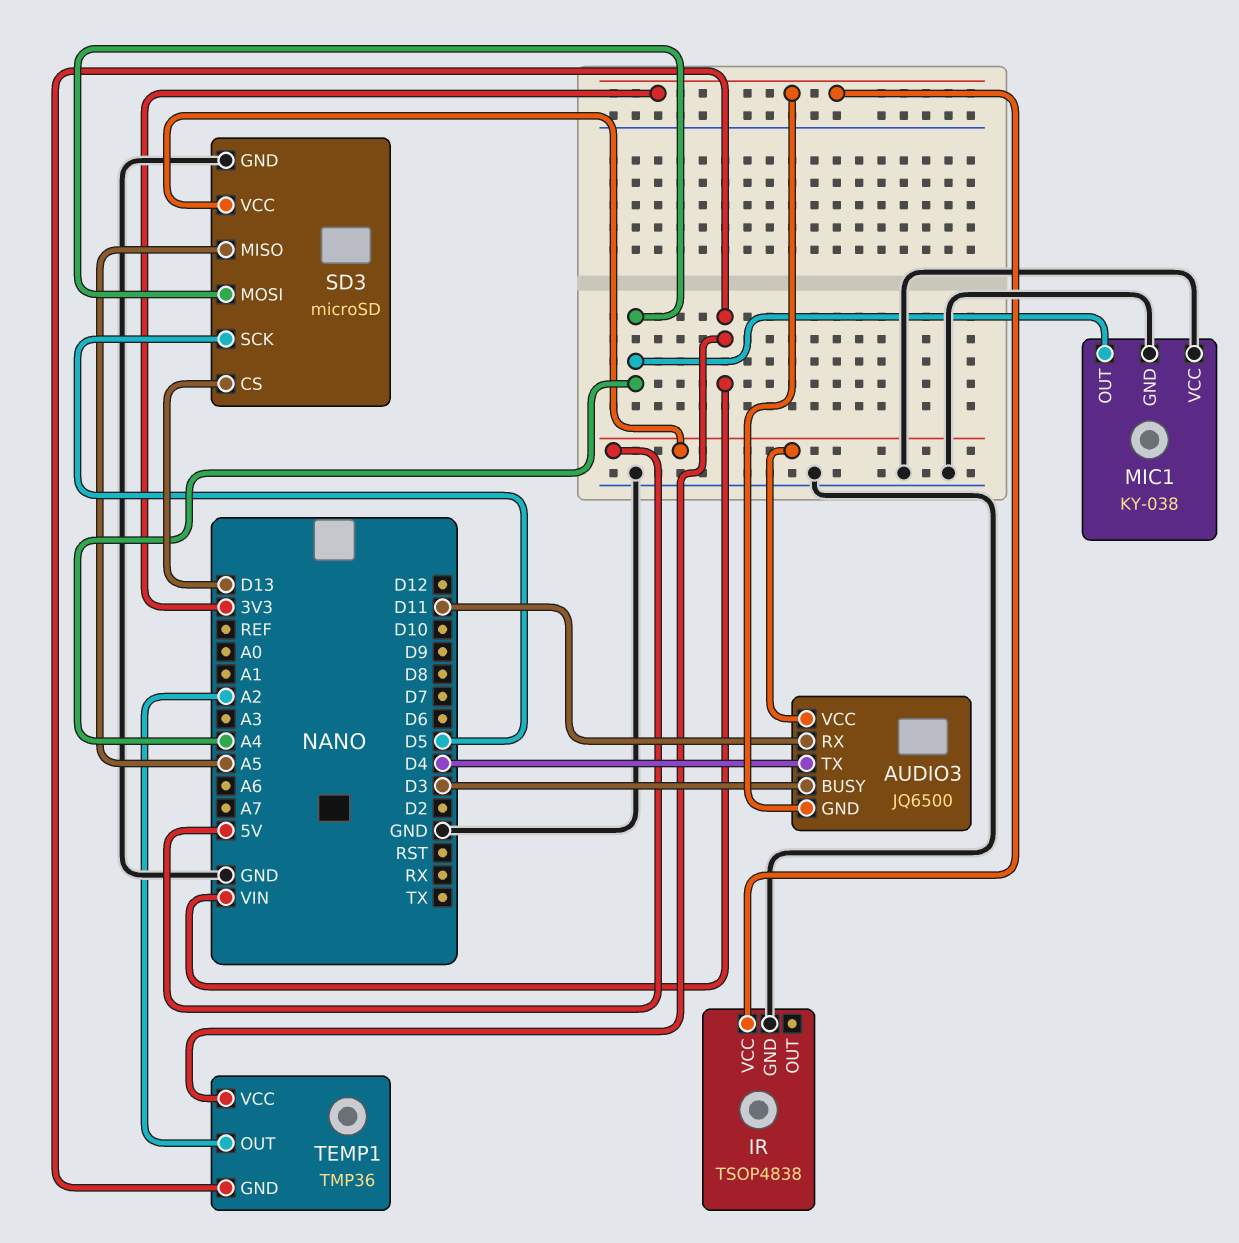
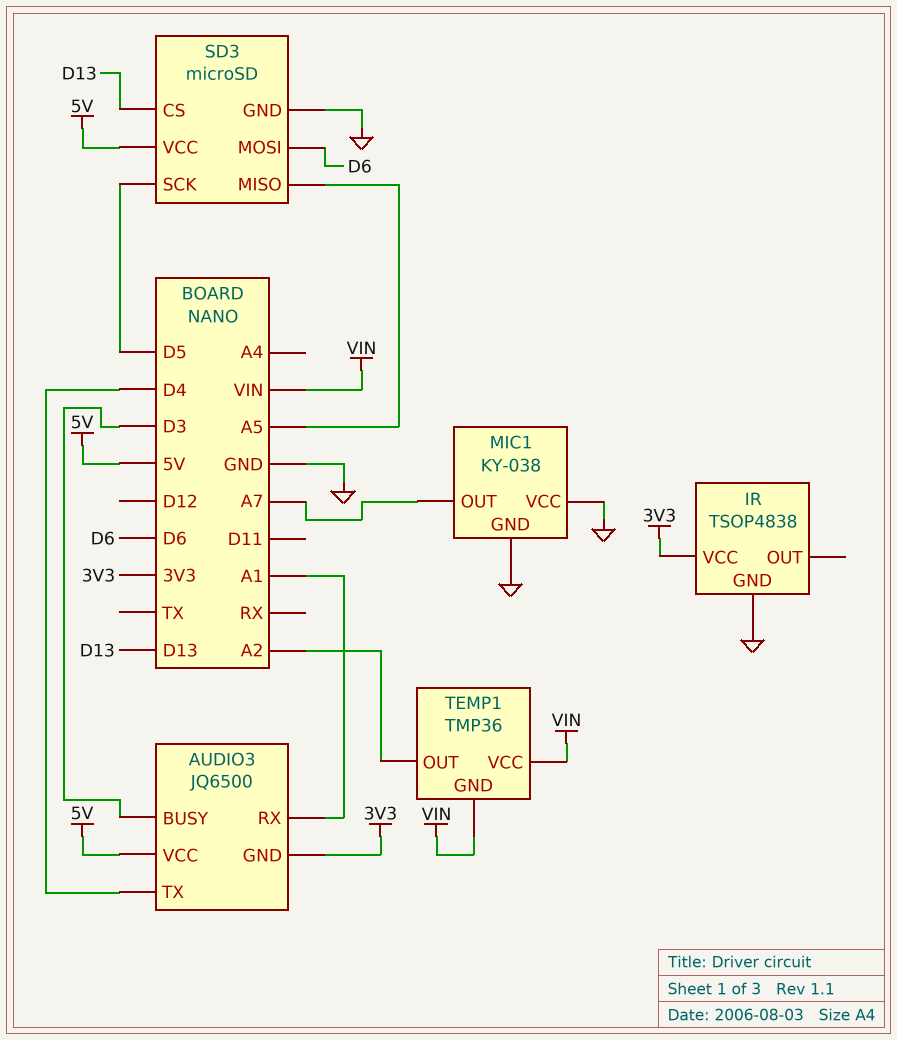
AUDIO3 pin RX: D11 -> A1
MIC1 pin OUT: A4 -> A7
SD3 pin MOSI: A4 -> D6

